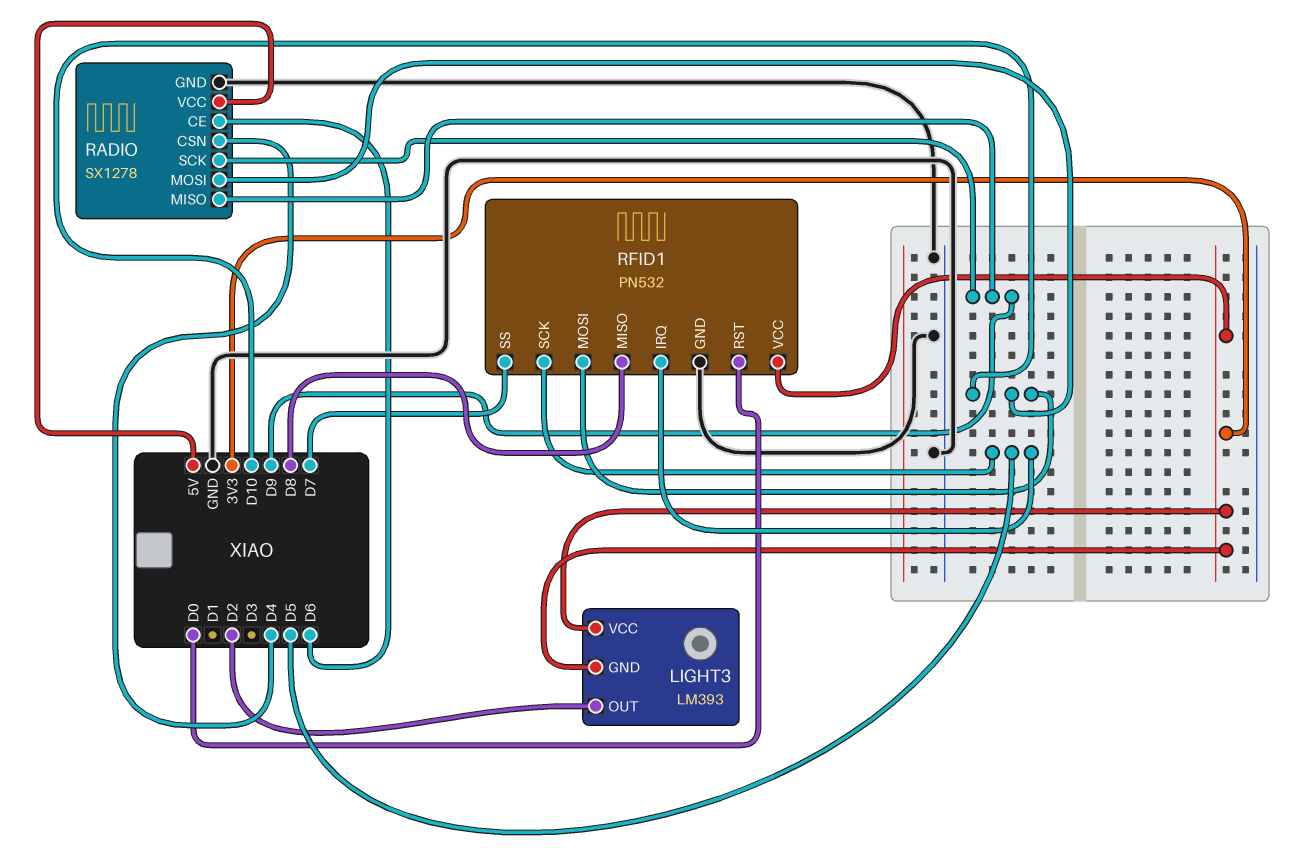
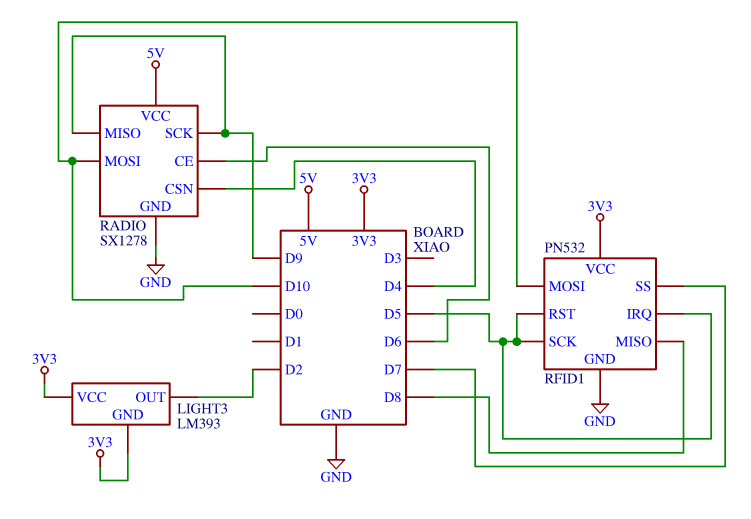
RFID1 pin RST: D0 -> D5

